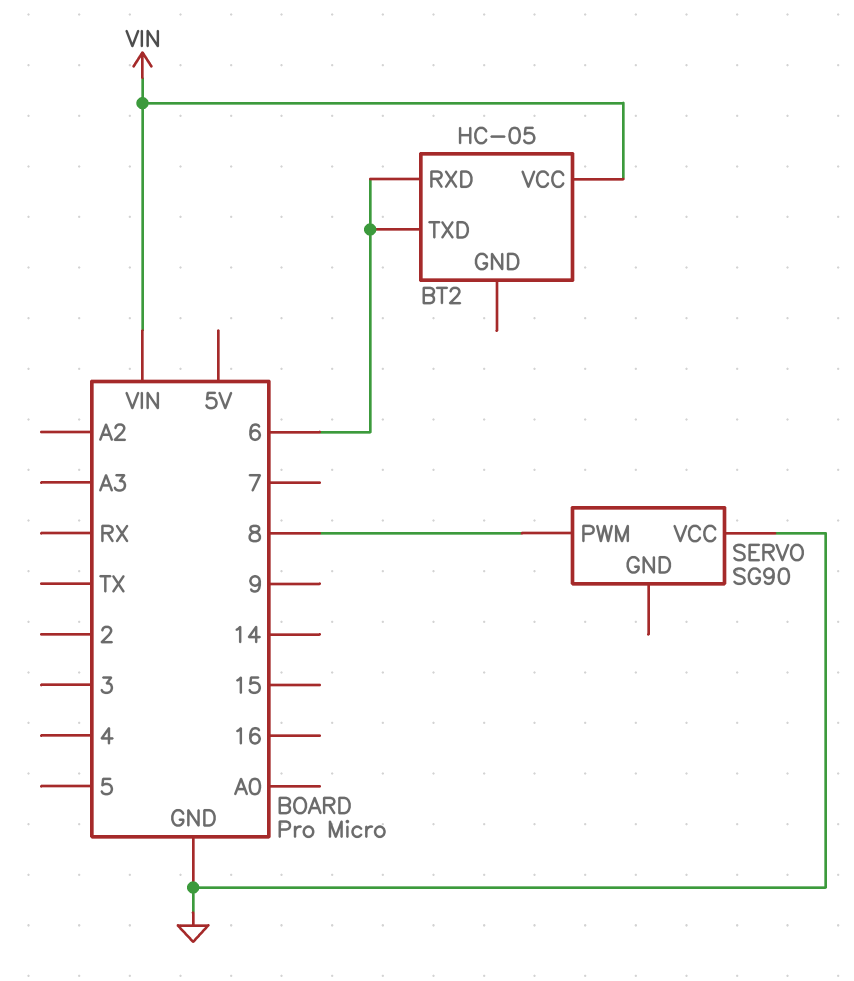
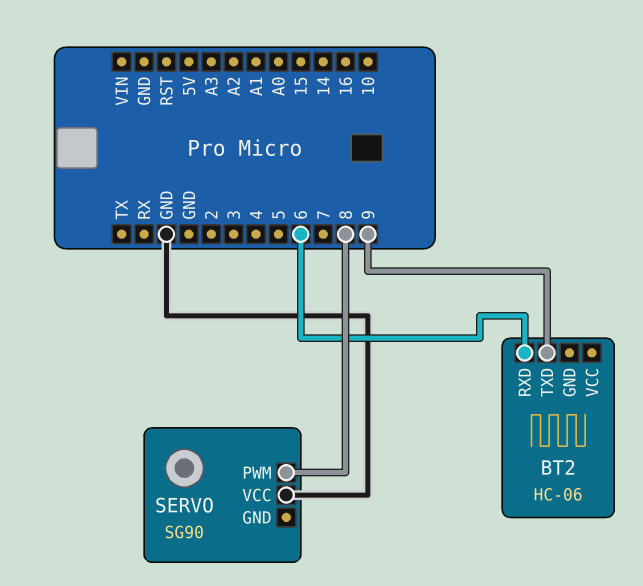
BT2: HC-05 -> HC-06
BT2 pin TXD: 6 -> 9
BT2 pin VCC: VIN -> none

